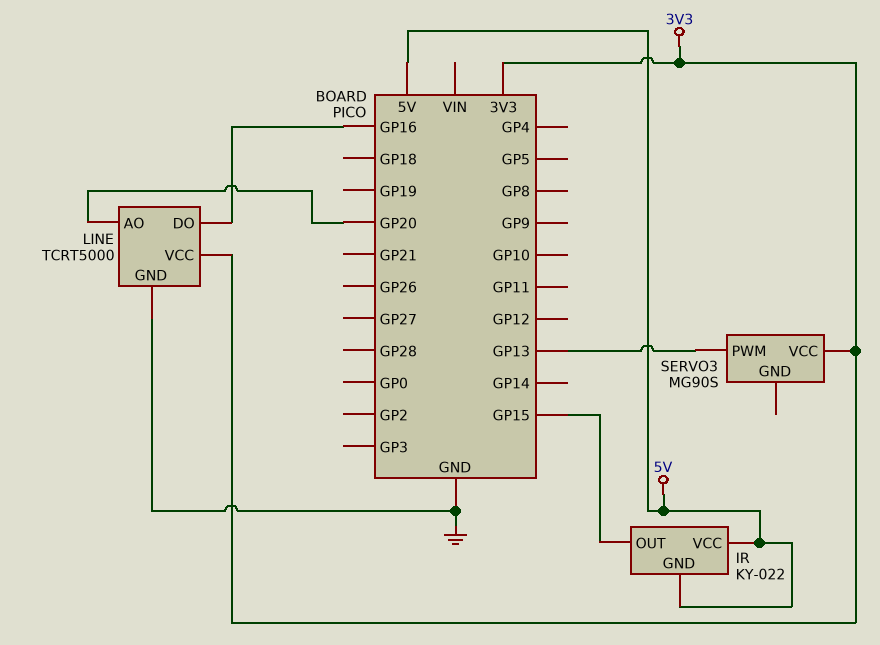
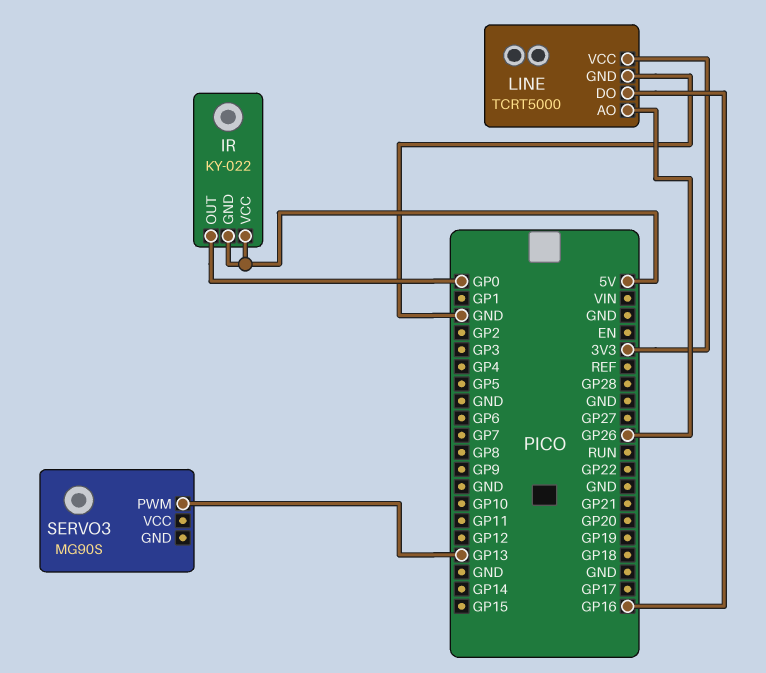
IR pin OUT: GP15 -> GP0
LINE pin AO: GP20 -> GP26
SERVO3 pin VCC: 3V3 -> none

